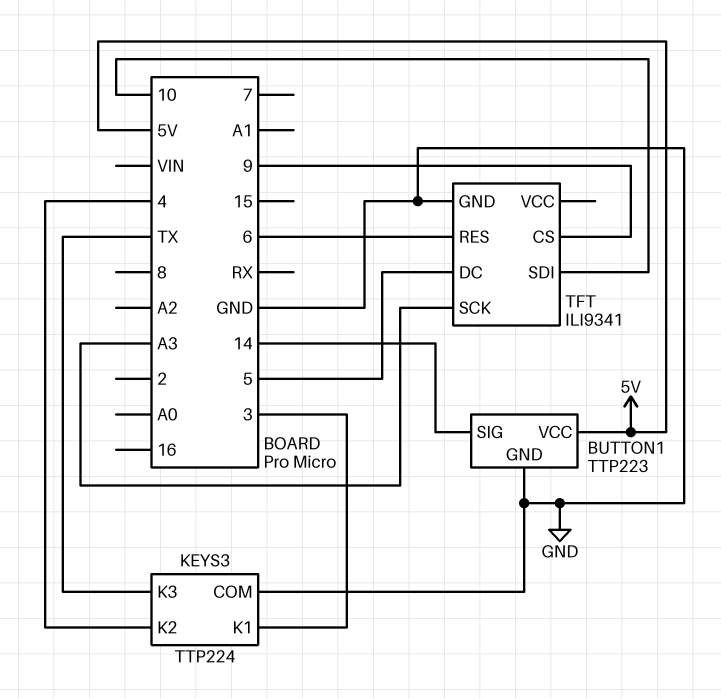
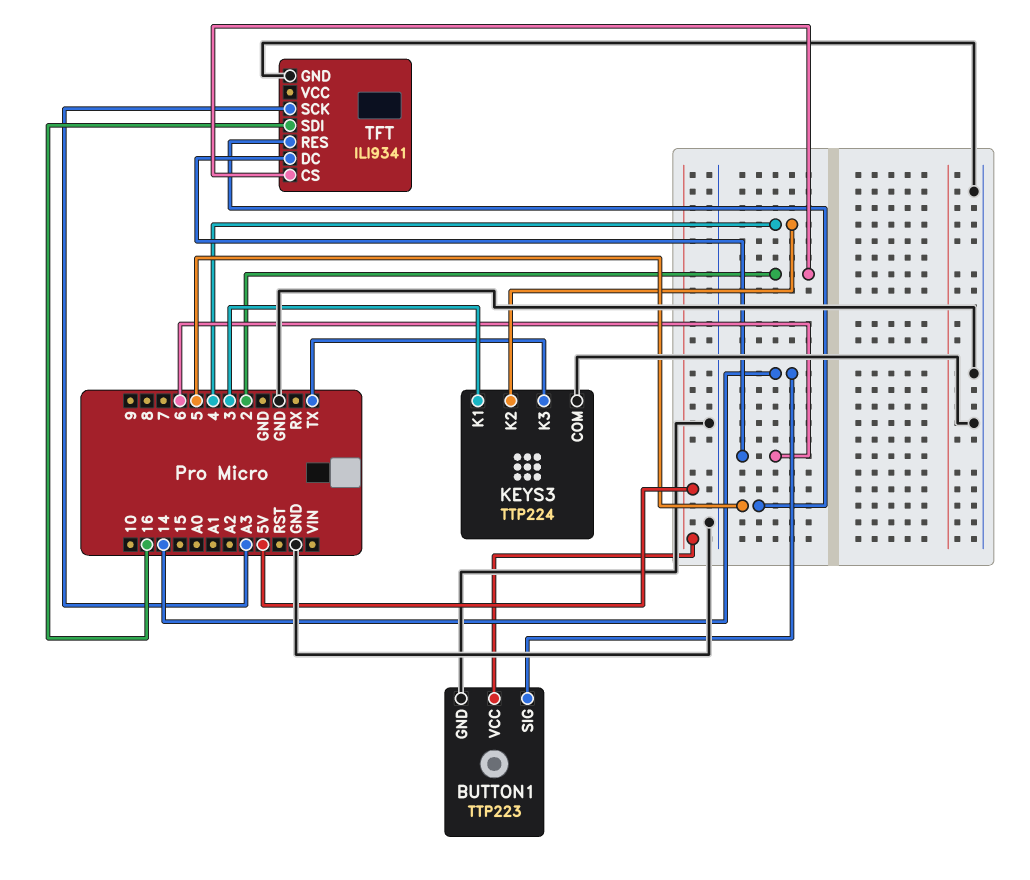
TFT pin CS: 9 -> 2
TFT pin DC: 5 -> 6
TFT pin RES: 6 -> 5
TFT pin SDI: 10 -> 16

